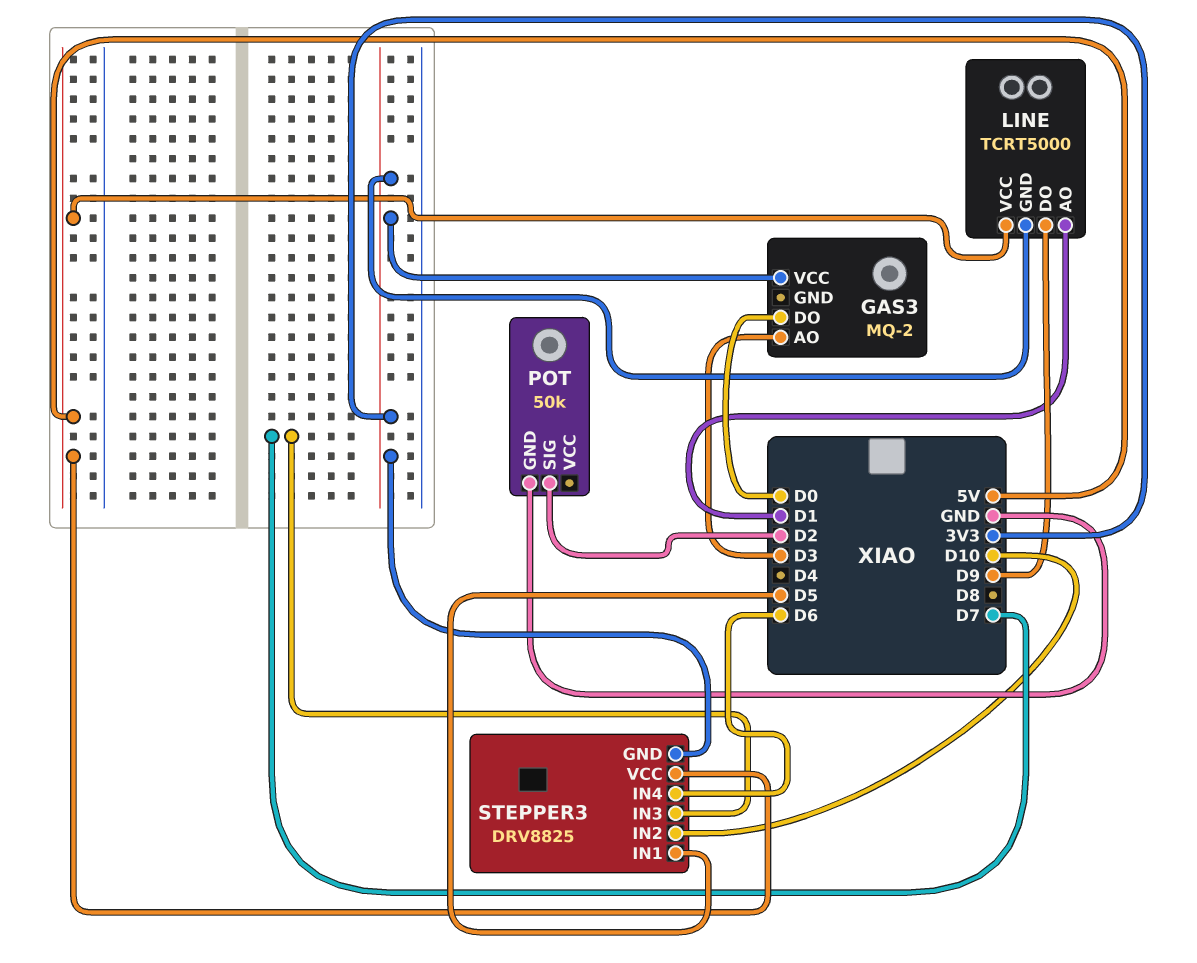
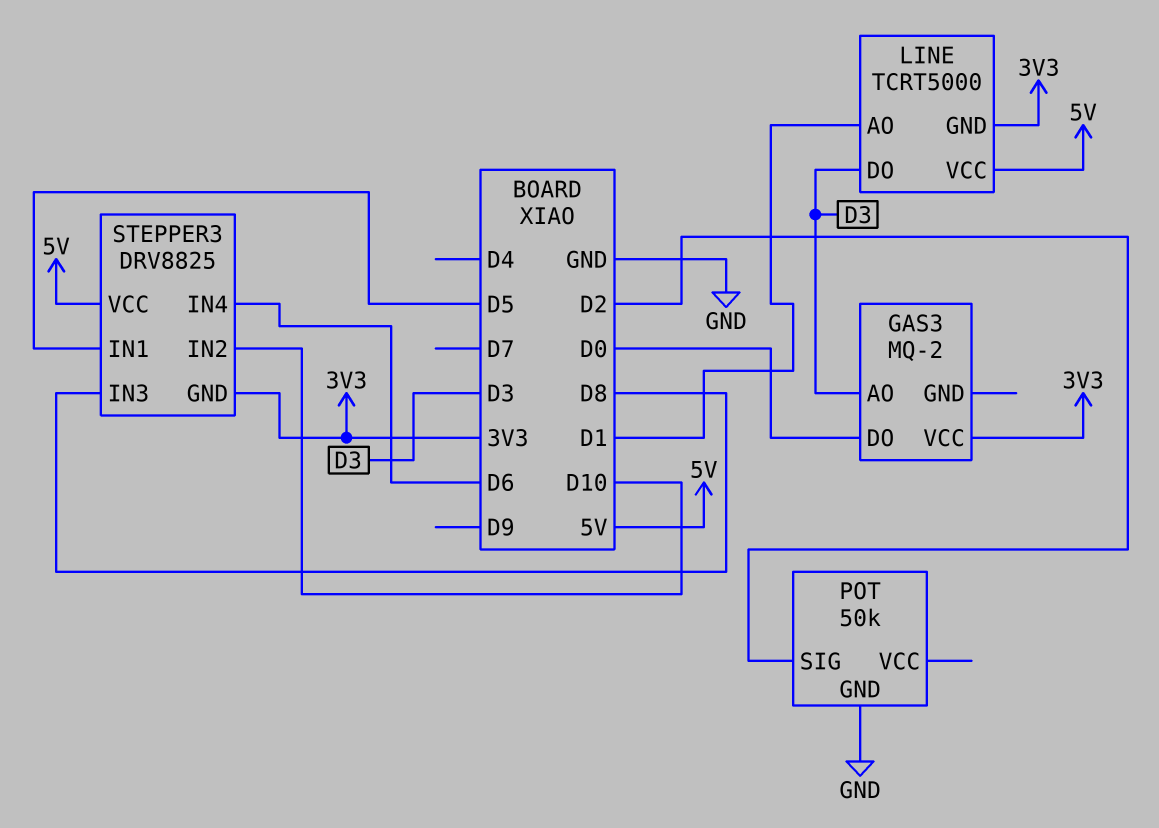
LINE pin DO: D9 -> D3
STEPPER3 pin IN3: D7 -> D8

